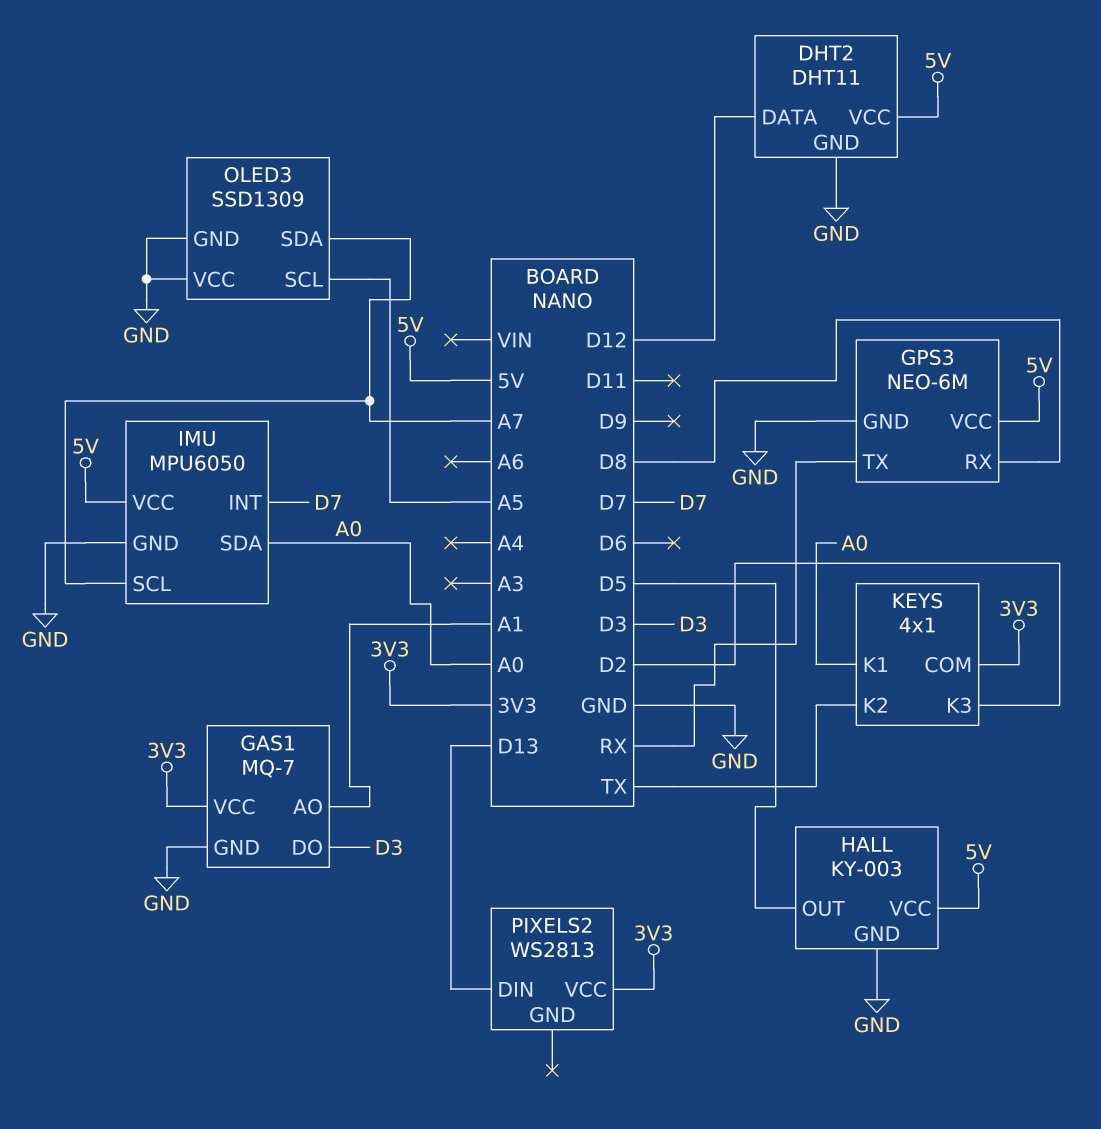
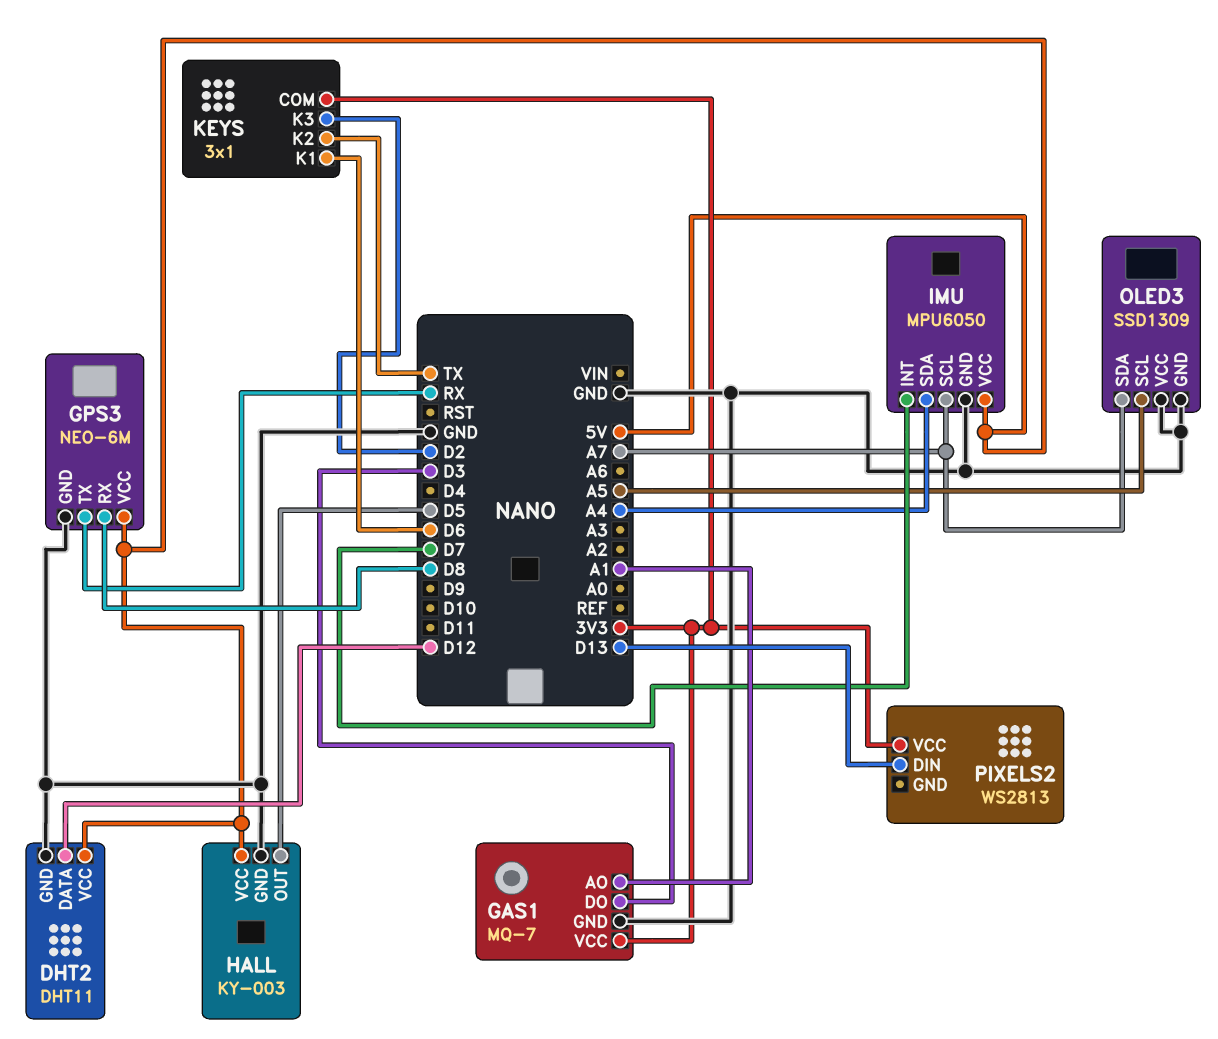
IMU pin SDA: A0 -> A4
KEYS: 4x1 -> 3x1
KEYS pin K1: A0 -> D6

